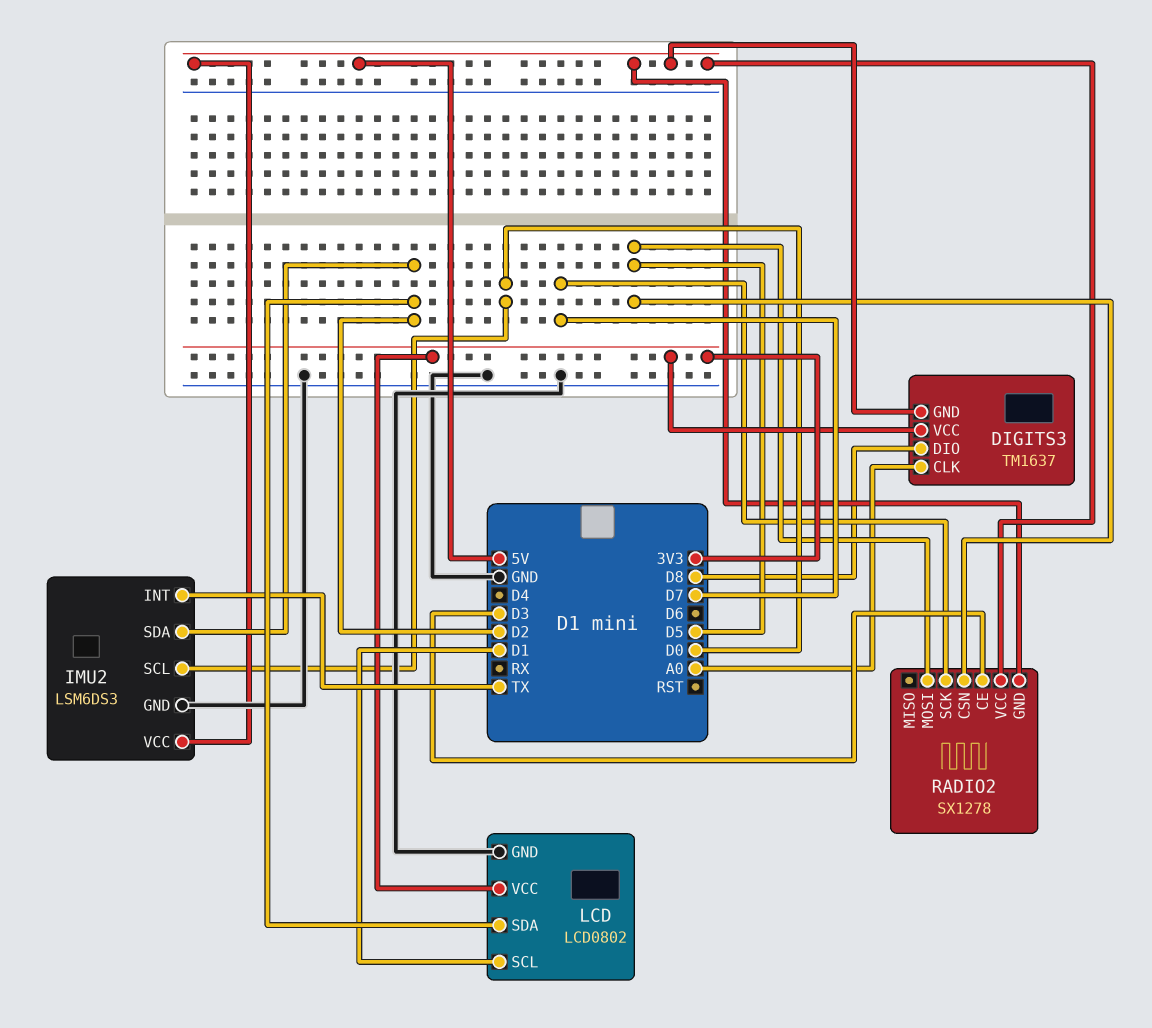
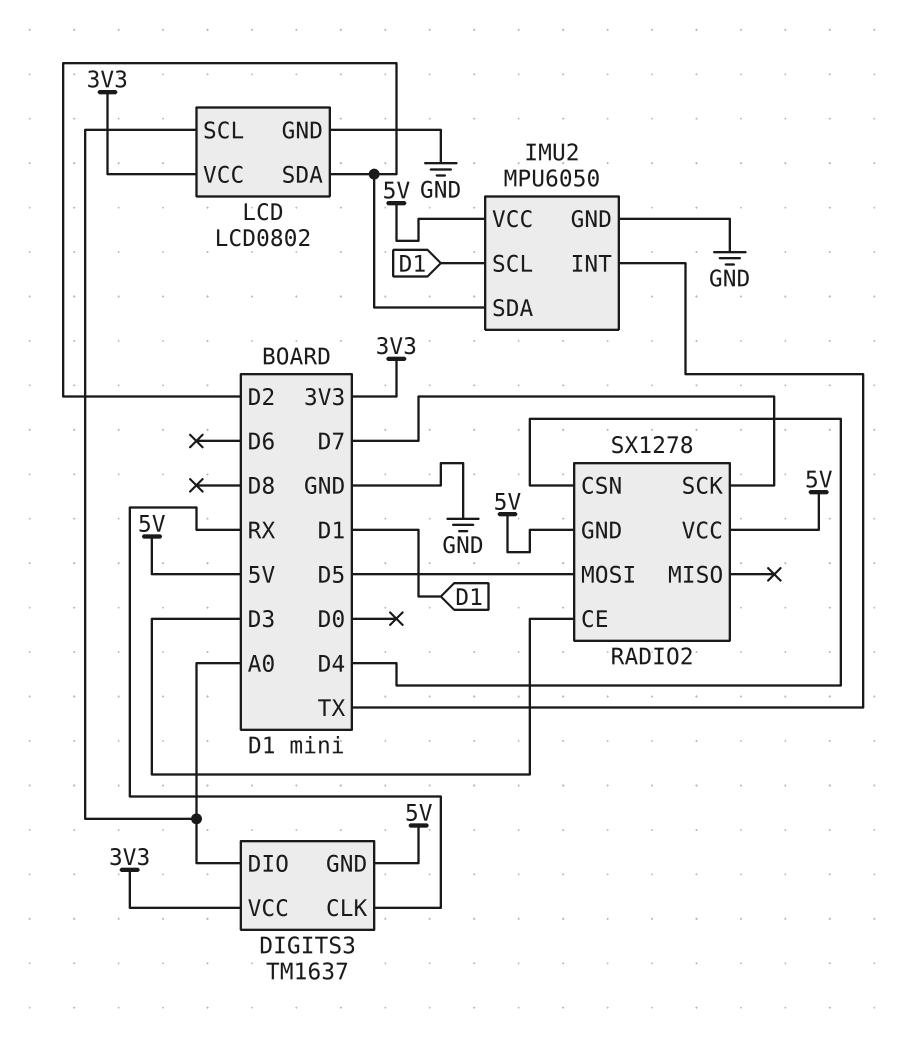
DIGITS3 pin CLK: A0 -> RX
DIGITS3 pin DIO: D8 -> A0
IMU2: LSM6DS3 -> MPU6050
IMU2 pin SCL: D0 -> D1
LCD pin SCL: D1 -> A0
RADIO2 pin CSN: D5 -> D4

